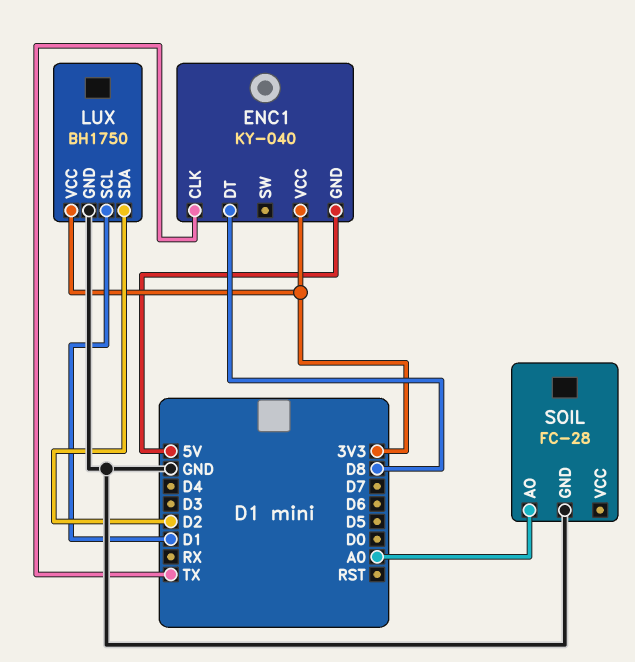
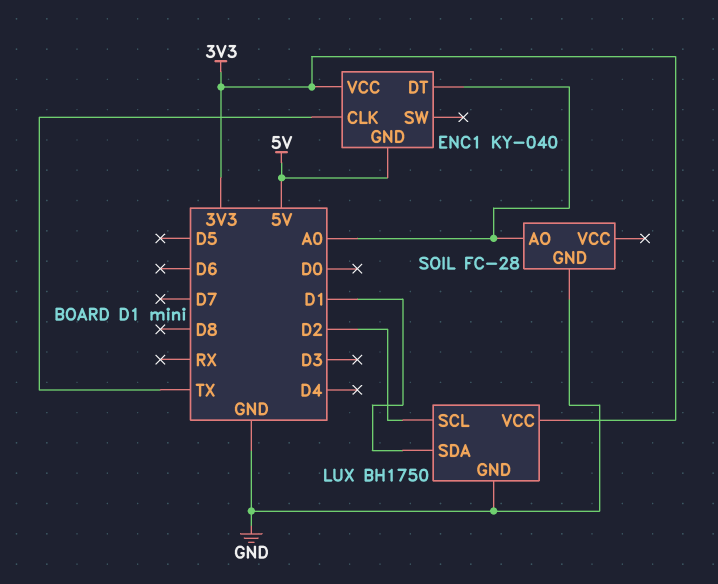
ENC1 pin DT: D8 -> A0
LUX pin SCL: D1 -> D2
LUX pin SDA: D2 -> D1

